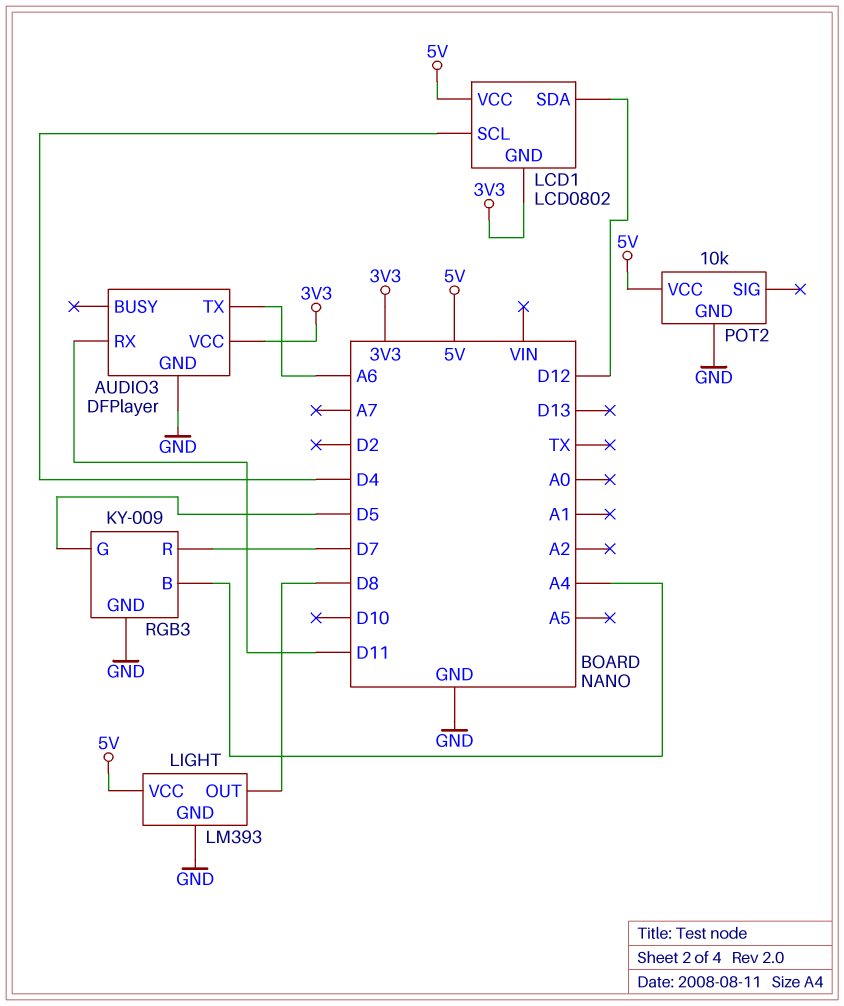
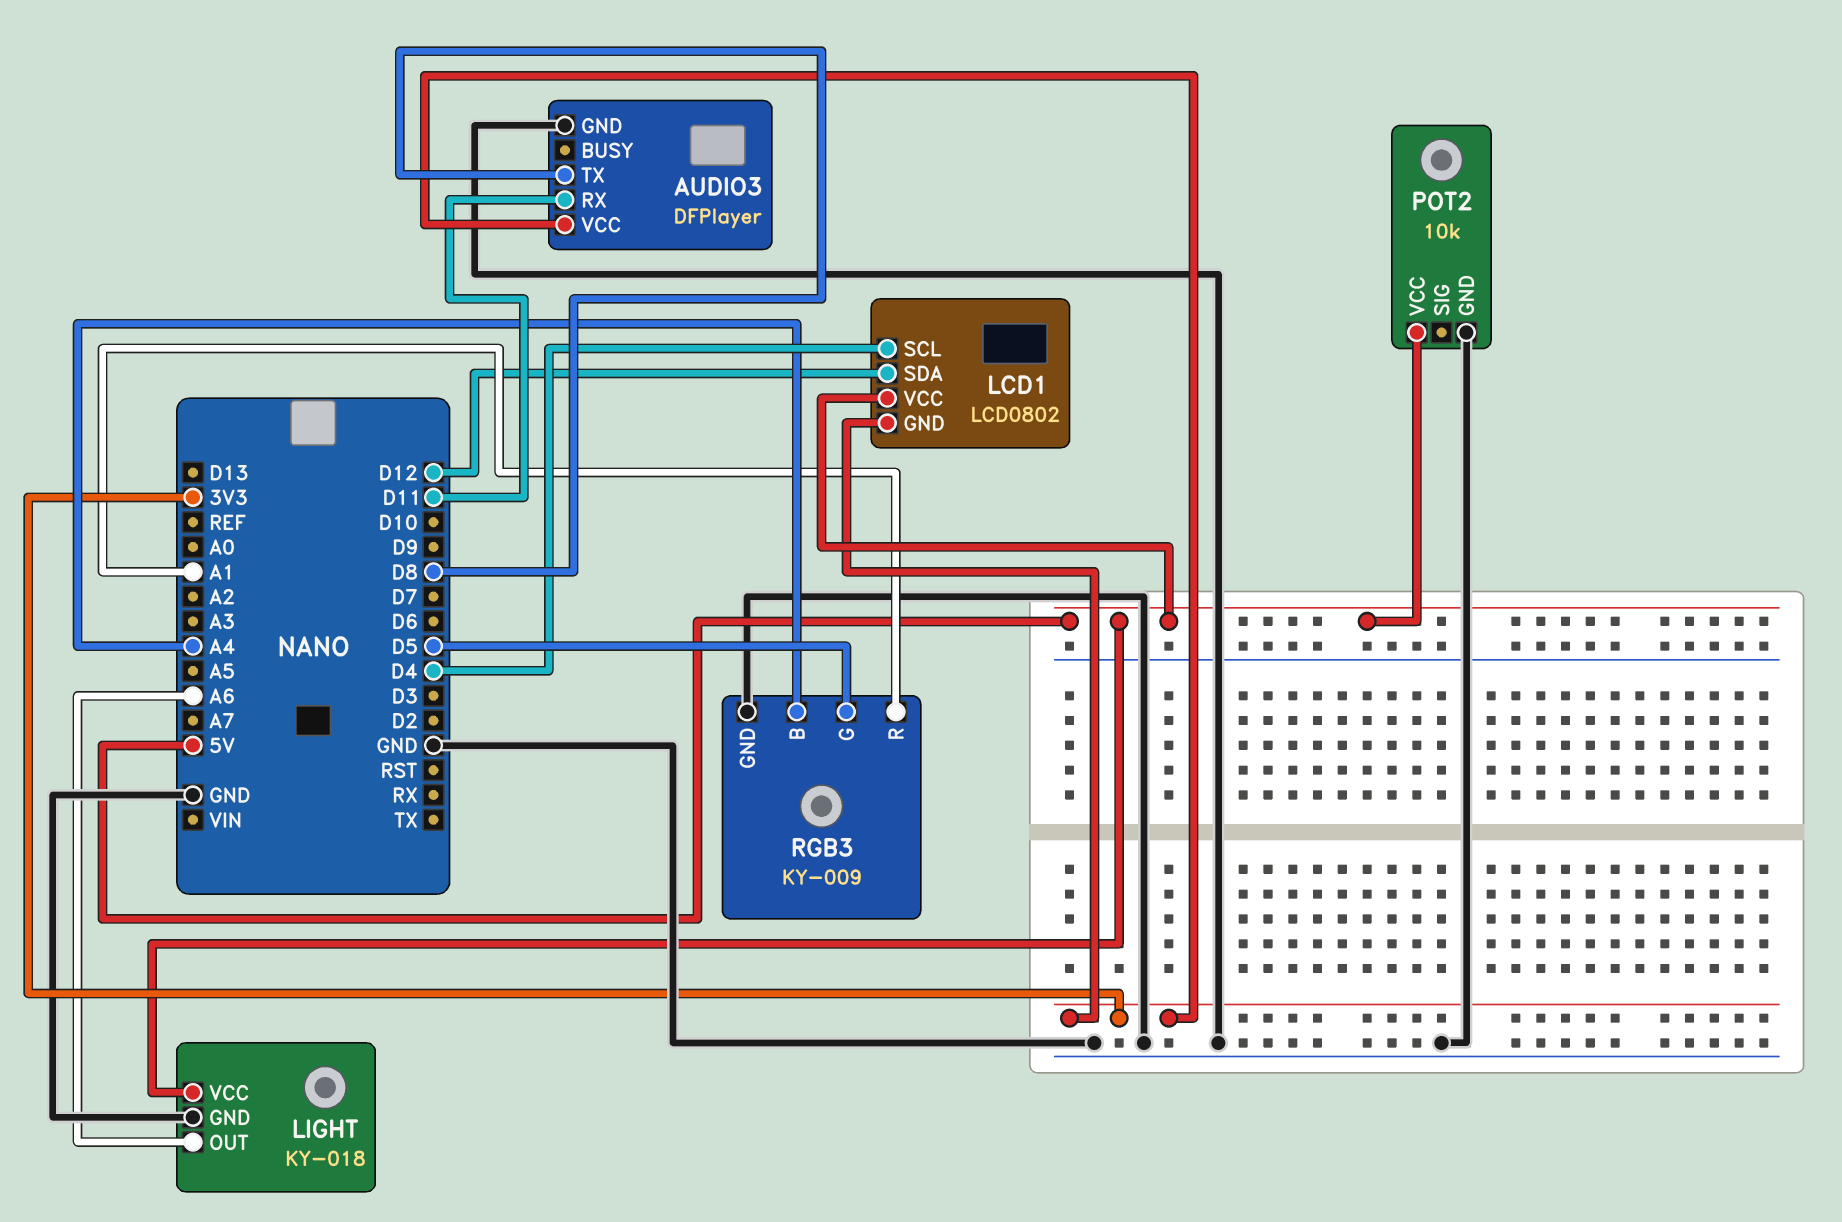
AUDIO3 pin TX: A6 -> D8
LIGHT: LM393 -> KY-018
LIGHT pin OUT: D8 -> A6
RGB3 pin R: D7 -> A1

